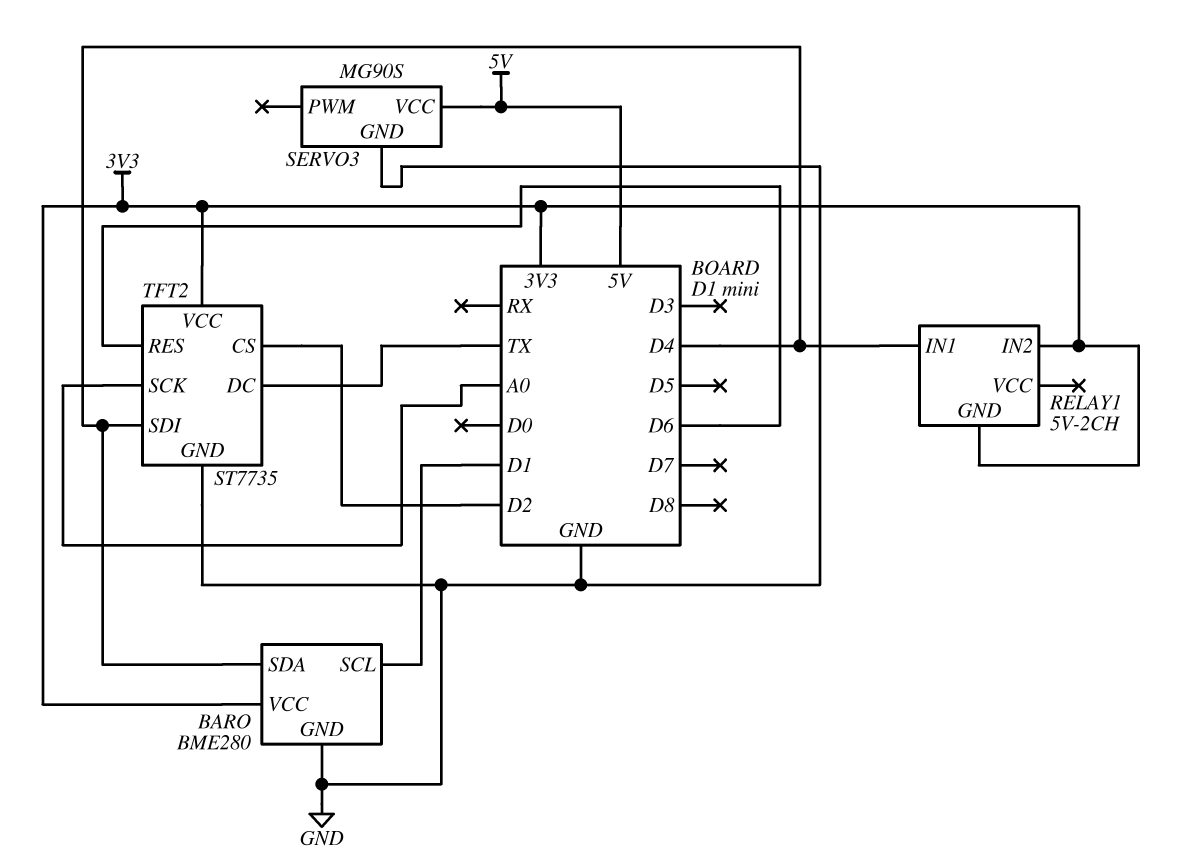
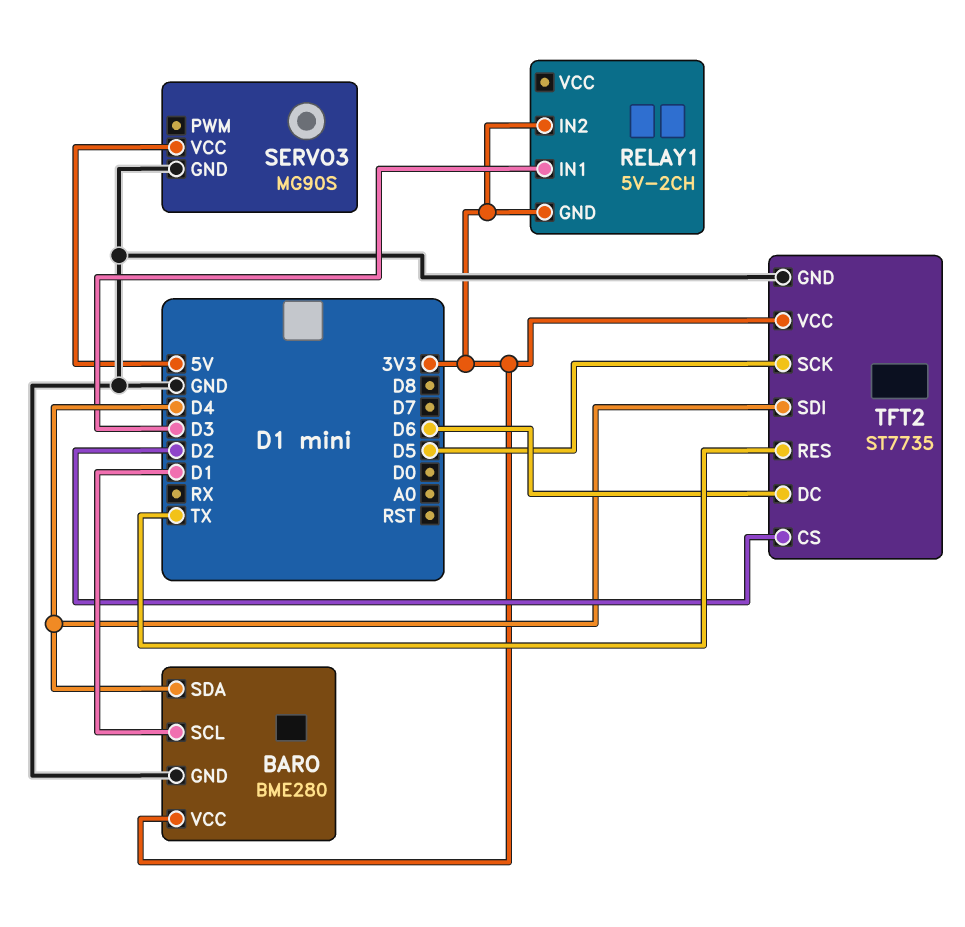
RELAY1 pin IN1: D4 -> D3
TFT2 pin DC: TX -> D6
TFT2 pin RES: D6 -> TX
TFT2 pin SCK: A0 -> D5

